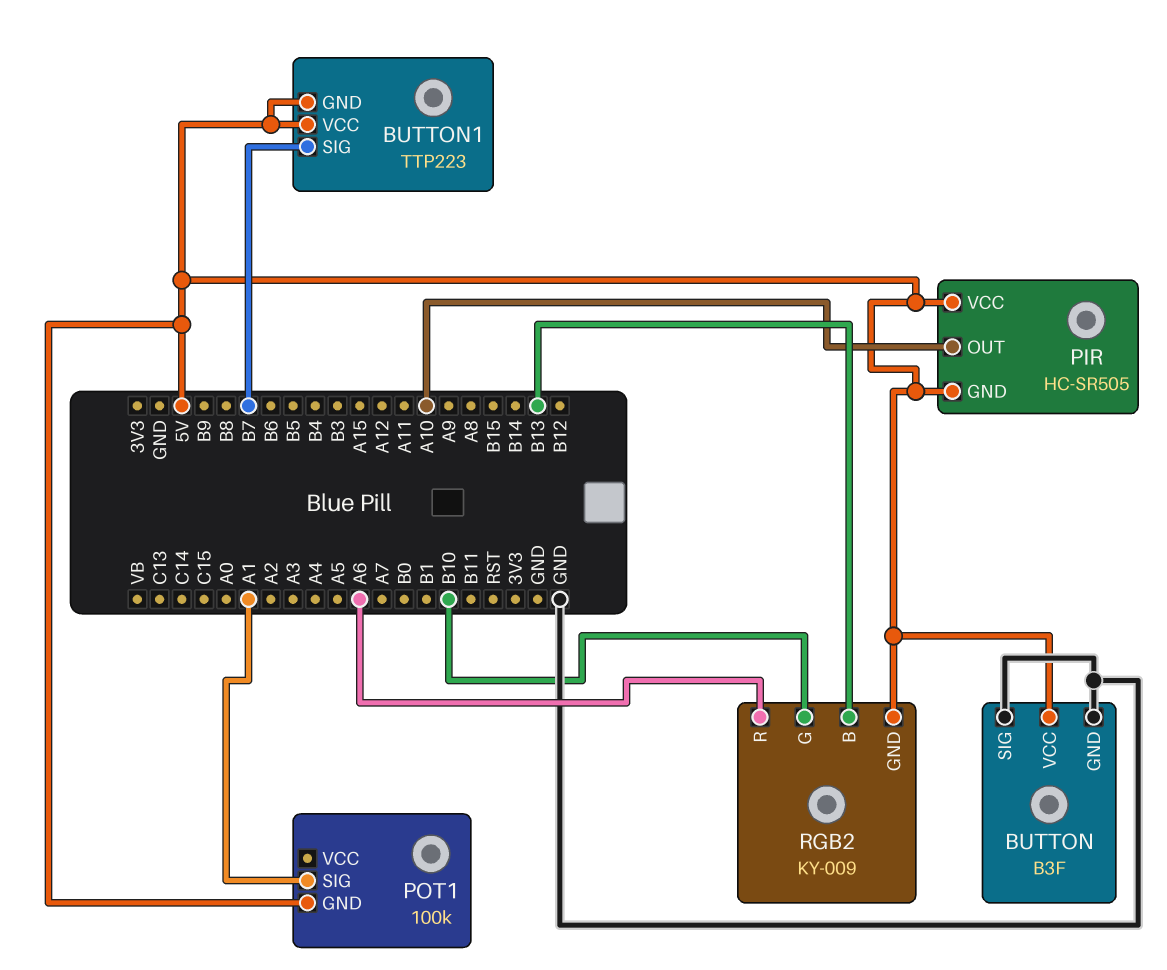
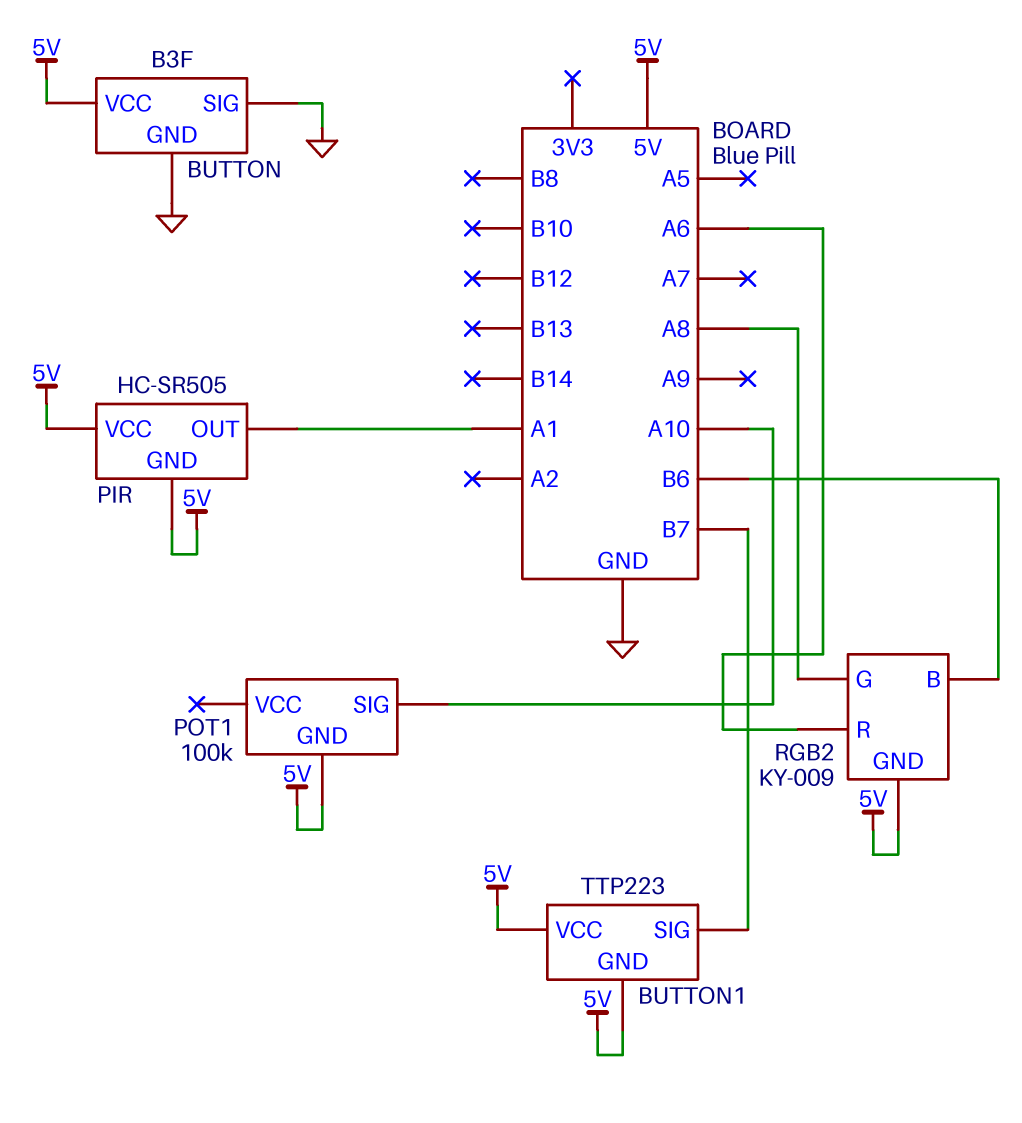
PIR pin OUT: A10 -> A1
POT1 pin SIG: A1 -> A10
RGB2 pin B: B13 -> B6
RGB2 pin G: B10 -> A8

